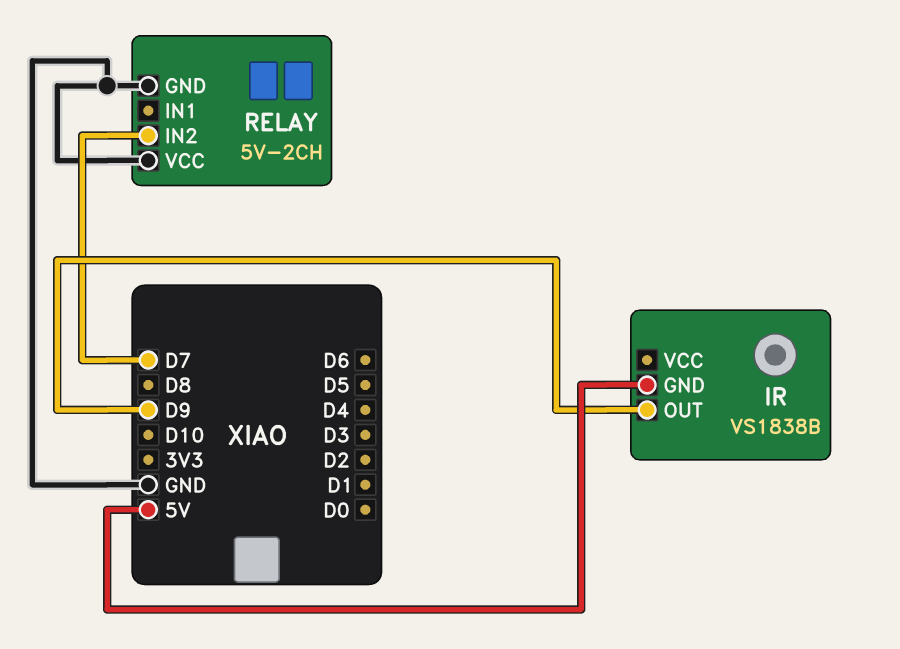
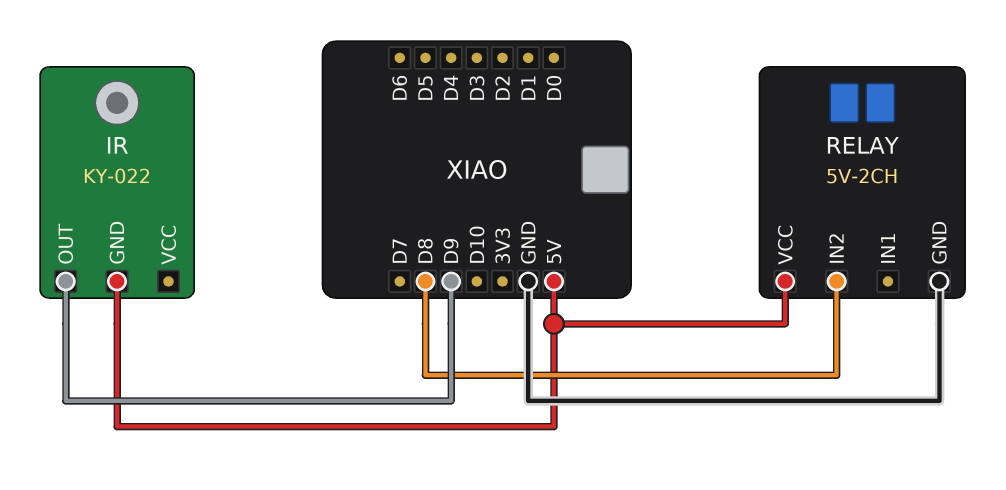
IR: VS1838B -> KY-022
RELAY pin IN2: D7 -> D8
RELAY pin VCC: GND -> 5V

